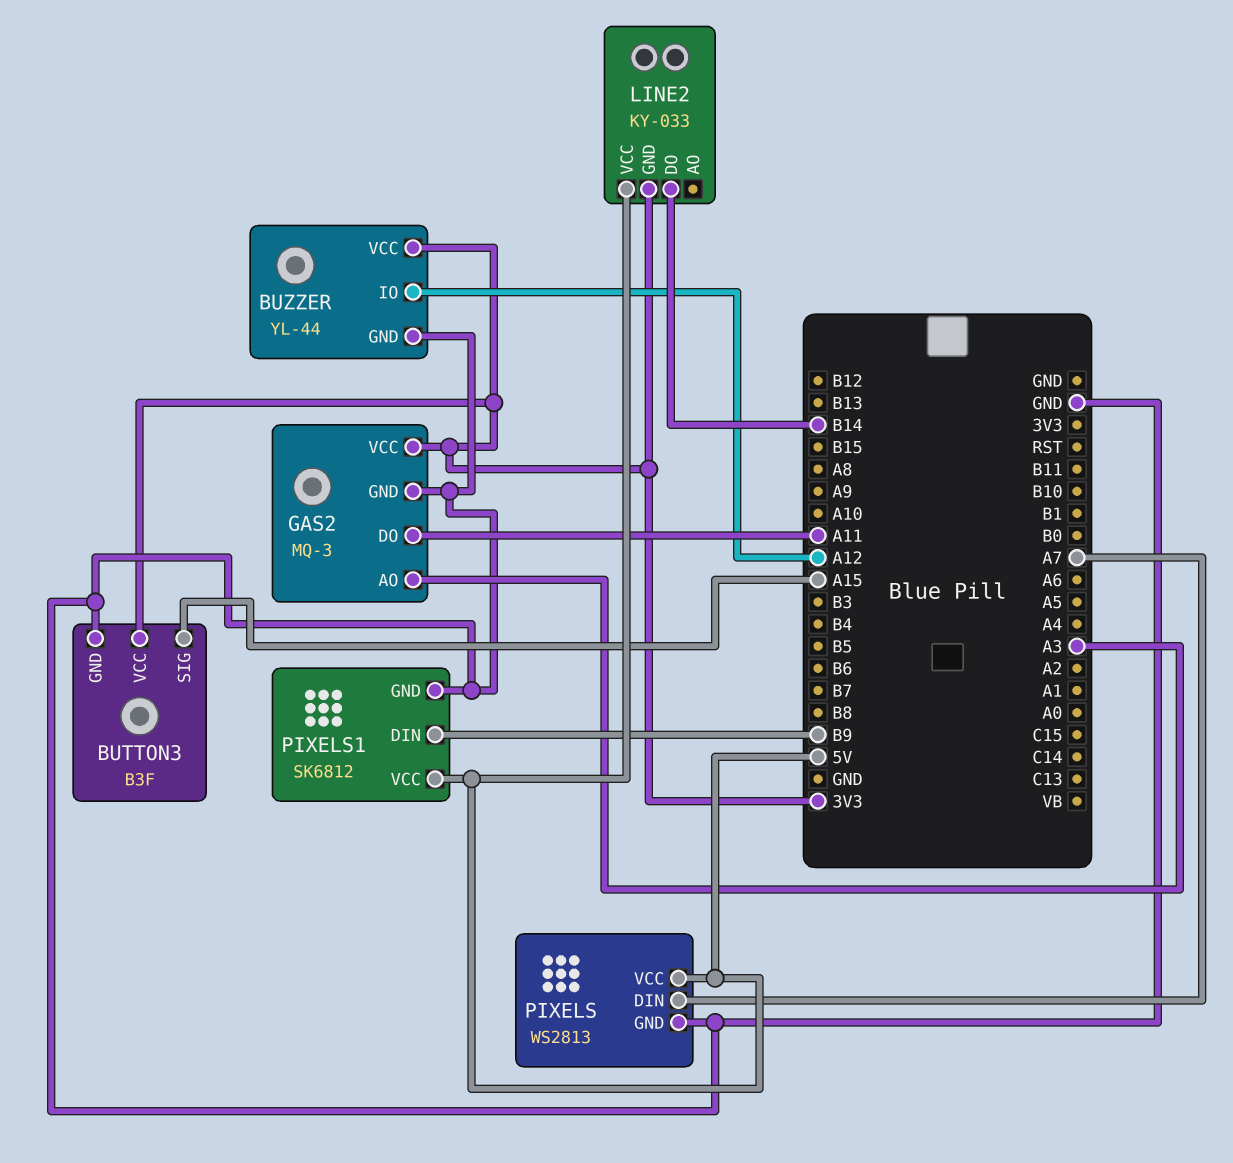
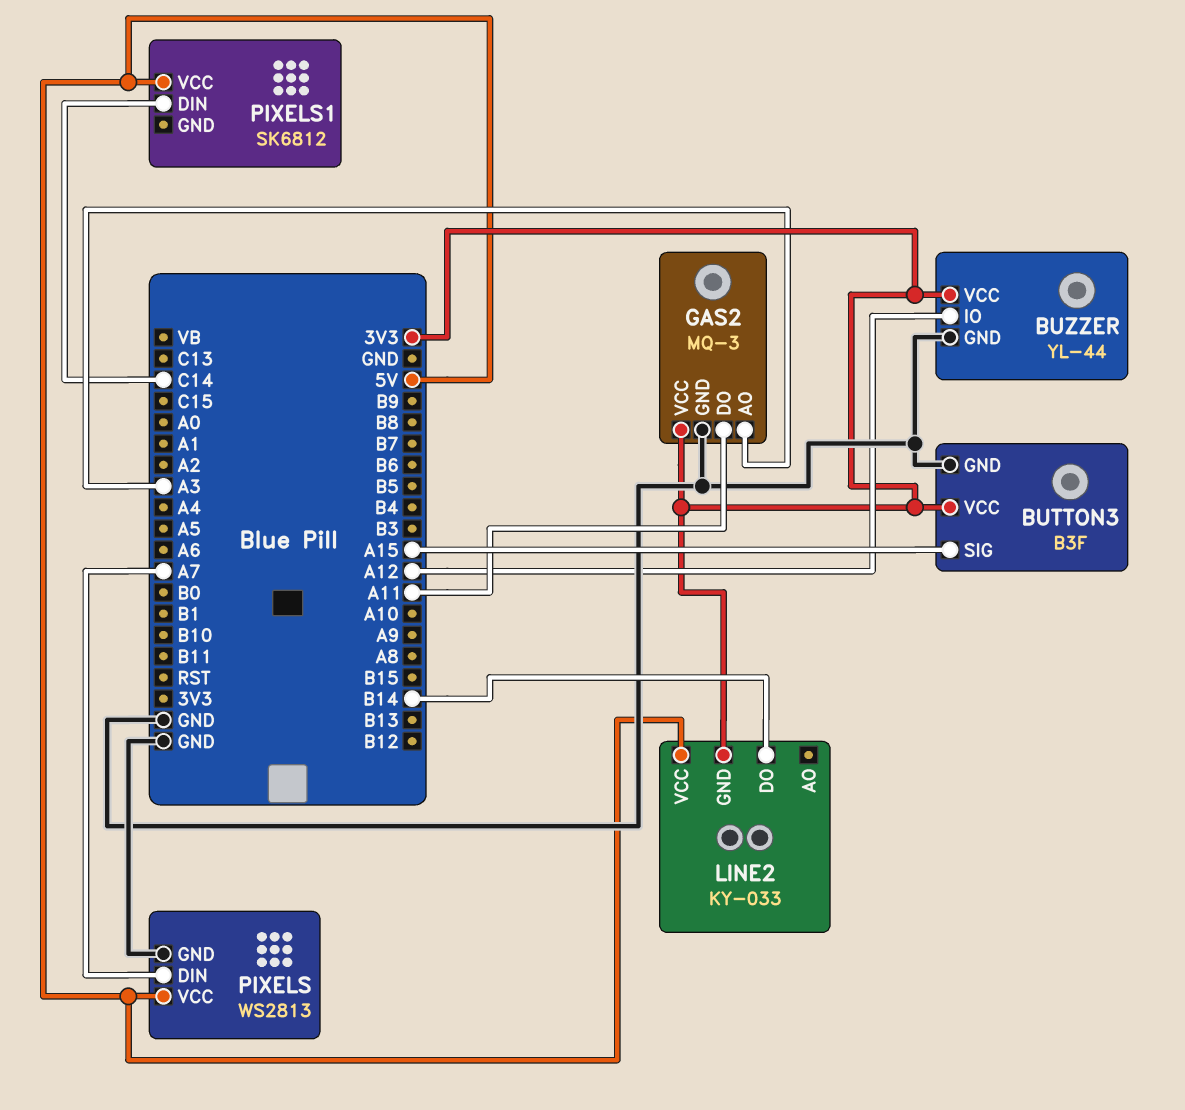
PIXELS1 pin DIN: B9 -> C14
PIXELS1 pin GND: GND -> none

